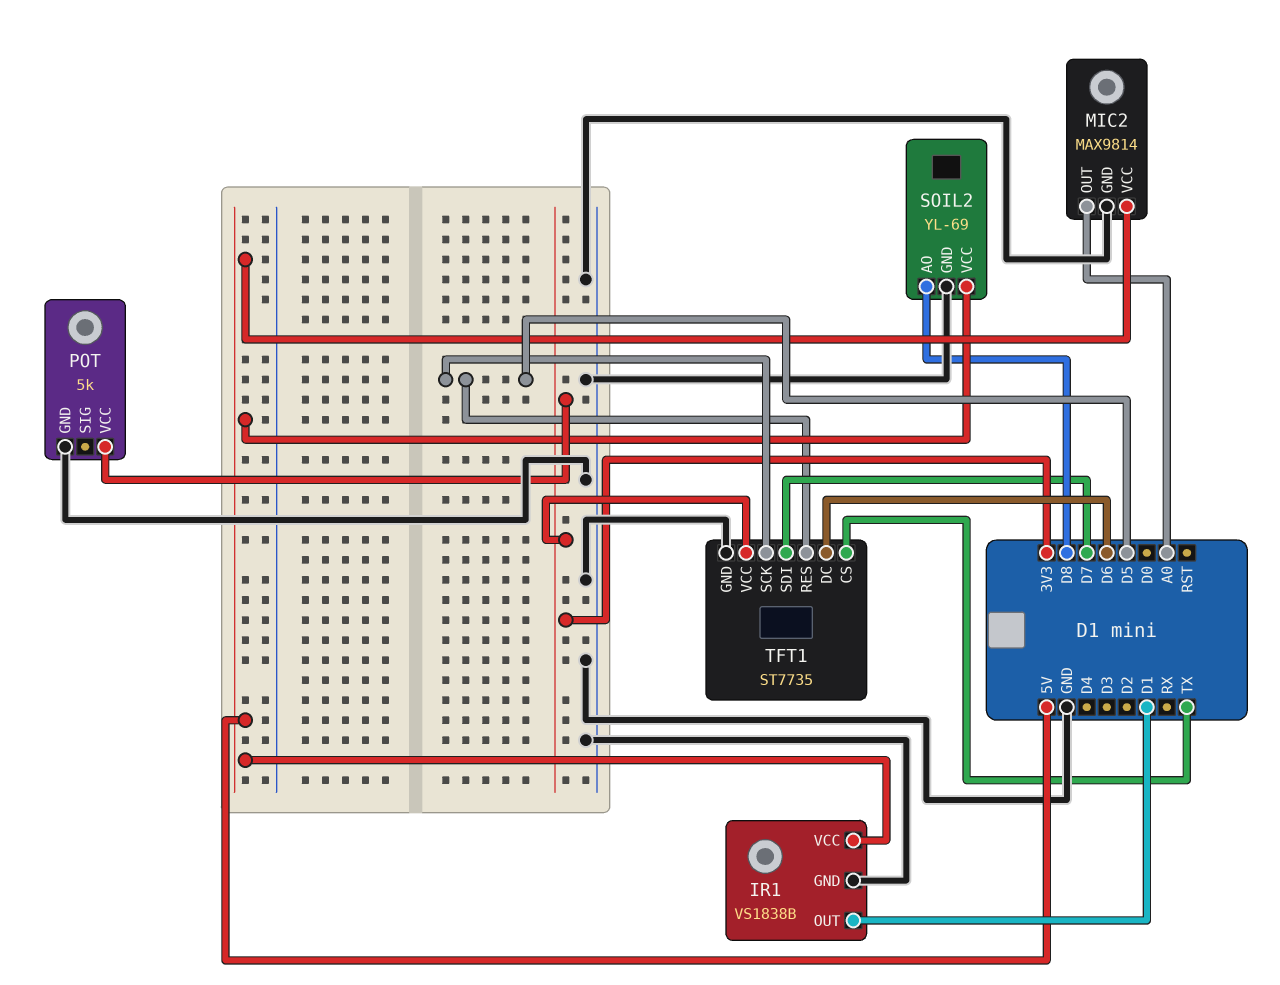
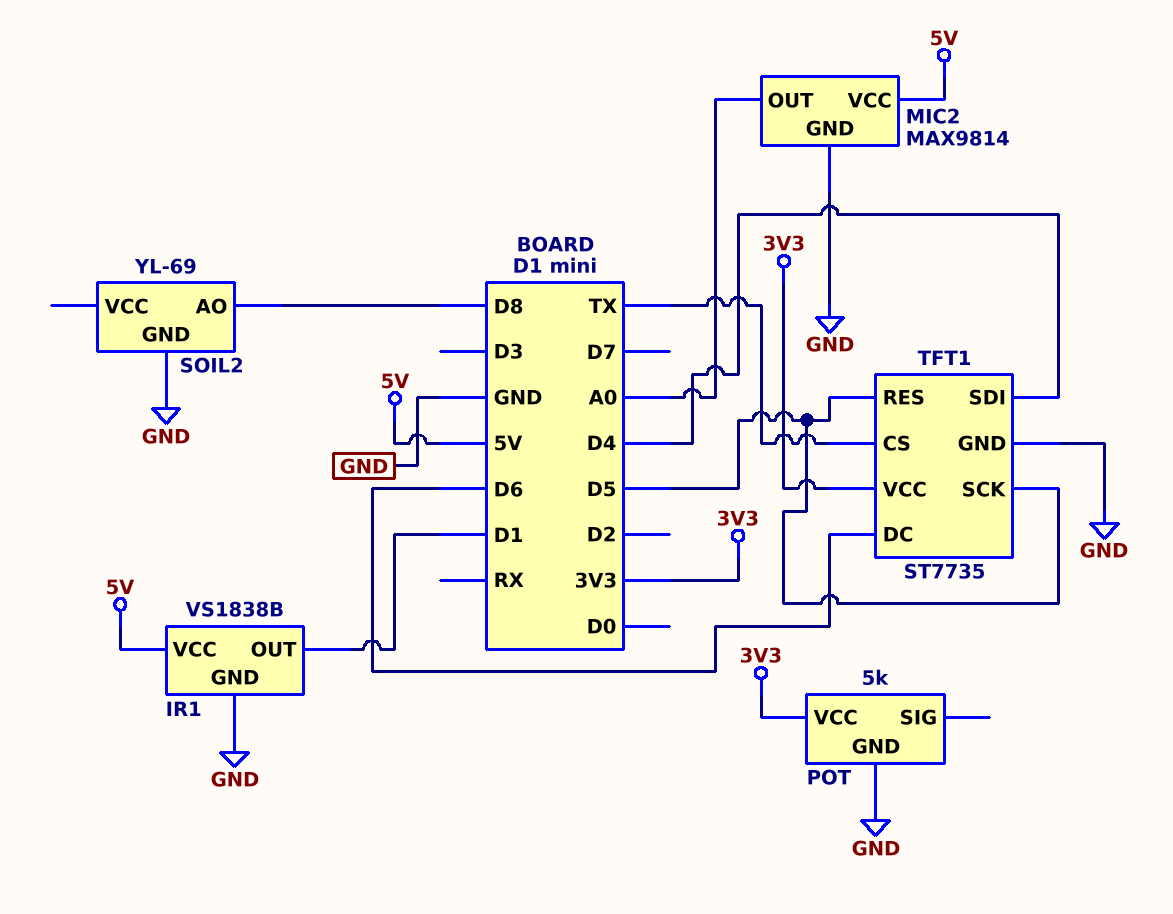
SOIL2 pin VCC: 5V -> none
TFT1 pin SDI: D7 -> D4

